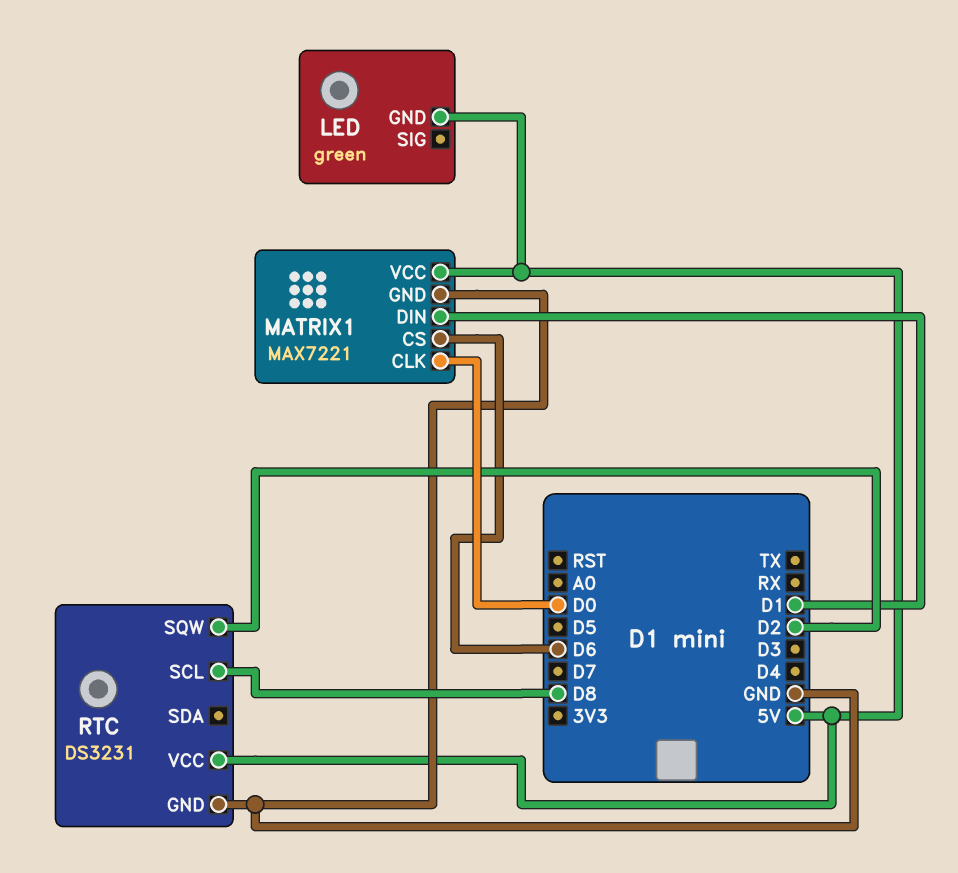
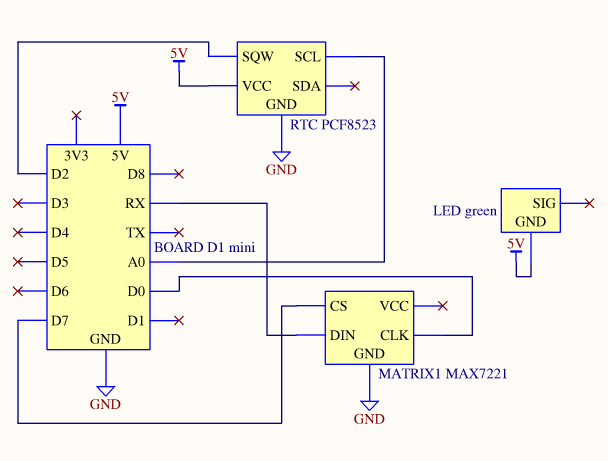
MATRIX1 pin CS: D6 -> D7
MATRIX1 pin DIN: D1 -> RX
MATRIX1 pin VCC: 5V -> none
RTC: DS3231 -> PCF8523
RTC pin SCL: D8 -> A0

